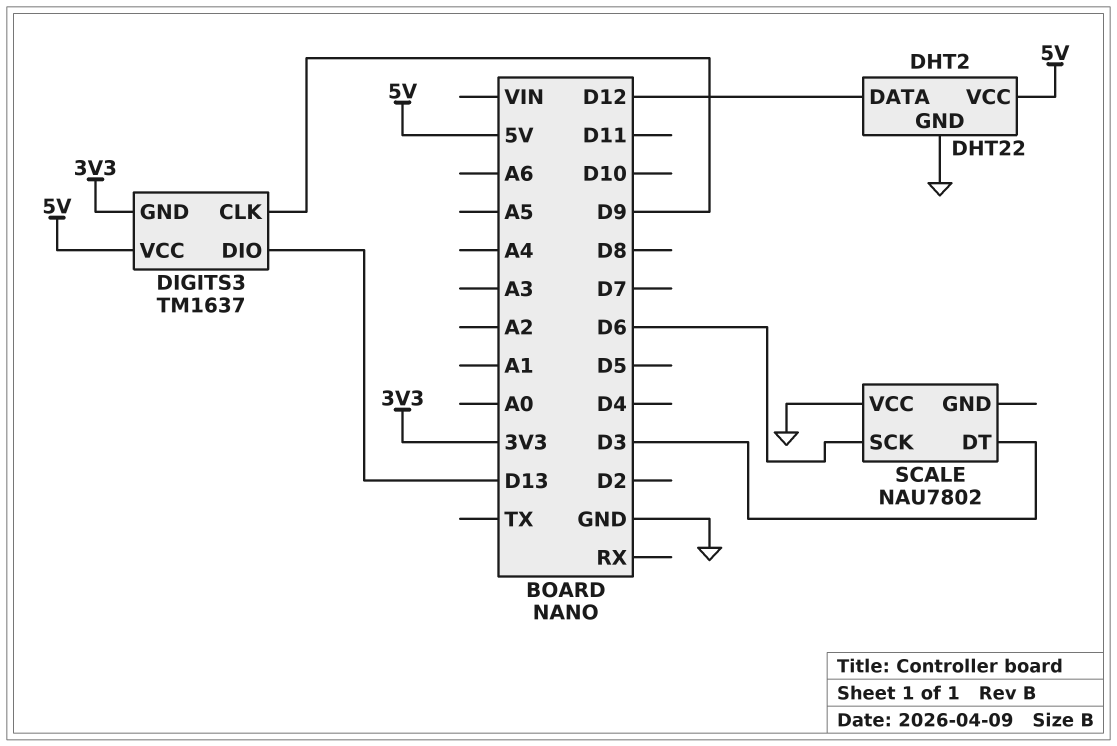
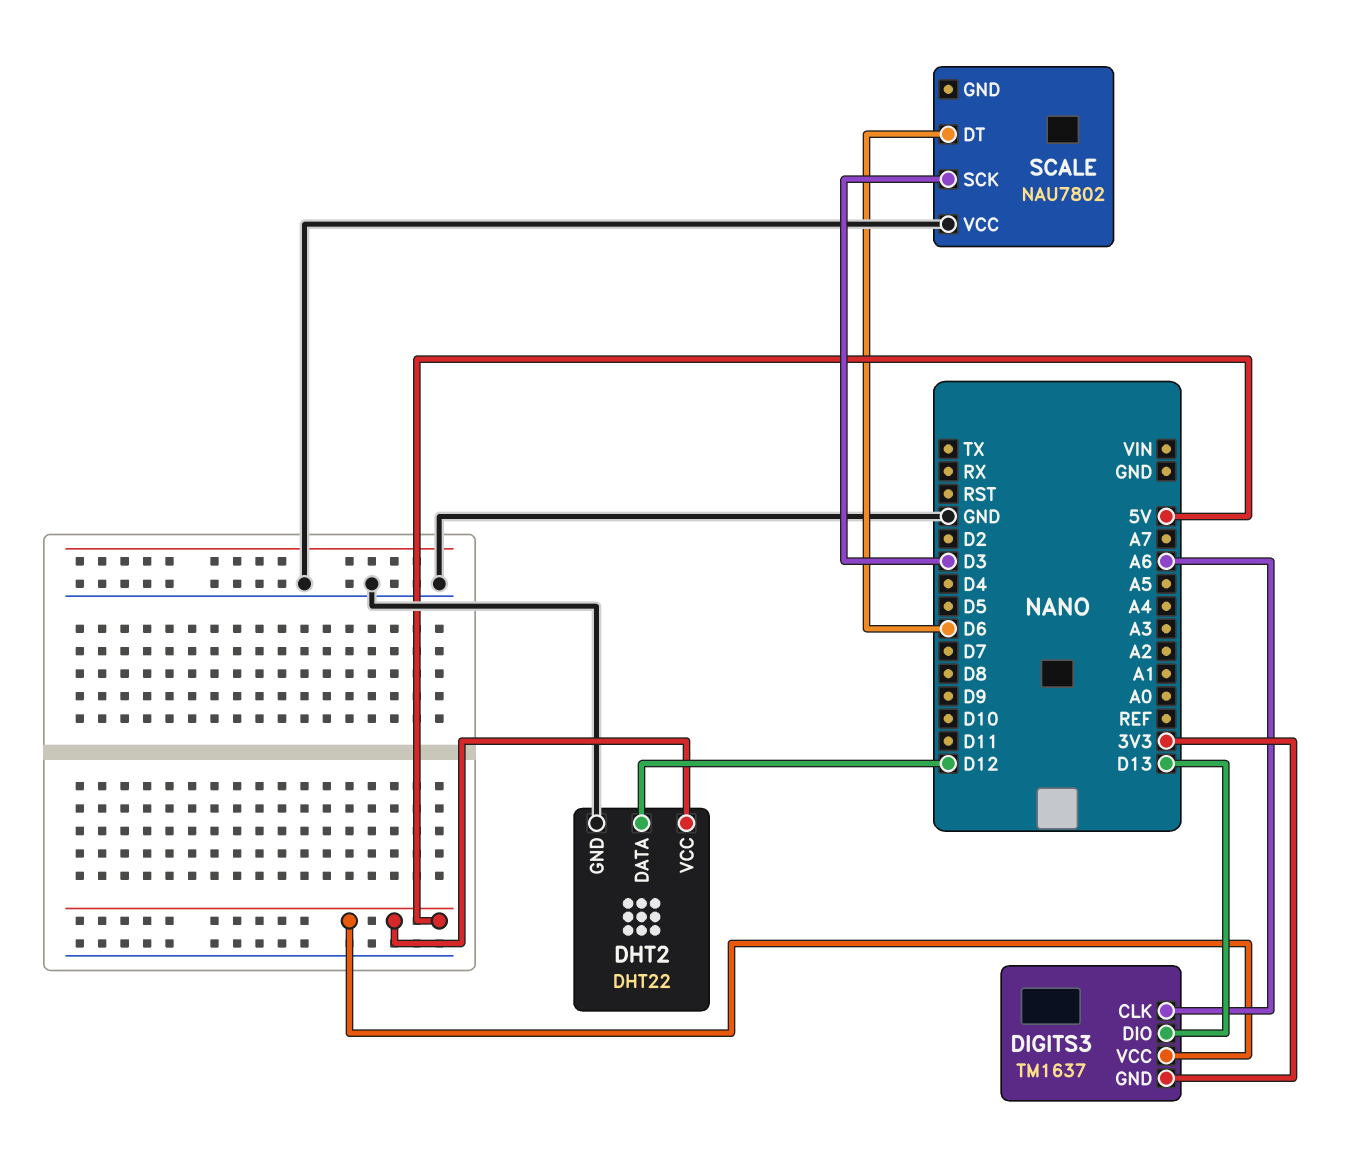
DIGITS3 pin CLK: D9 -> A6
SCALE pin DT: D3 -> D6
SCALE pin SCK: D6 -> D3

